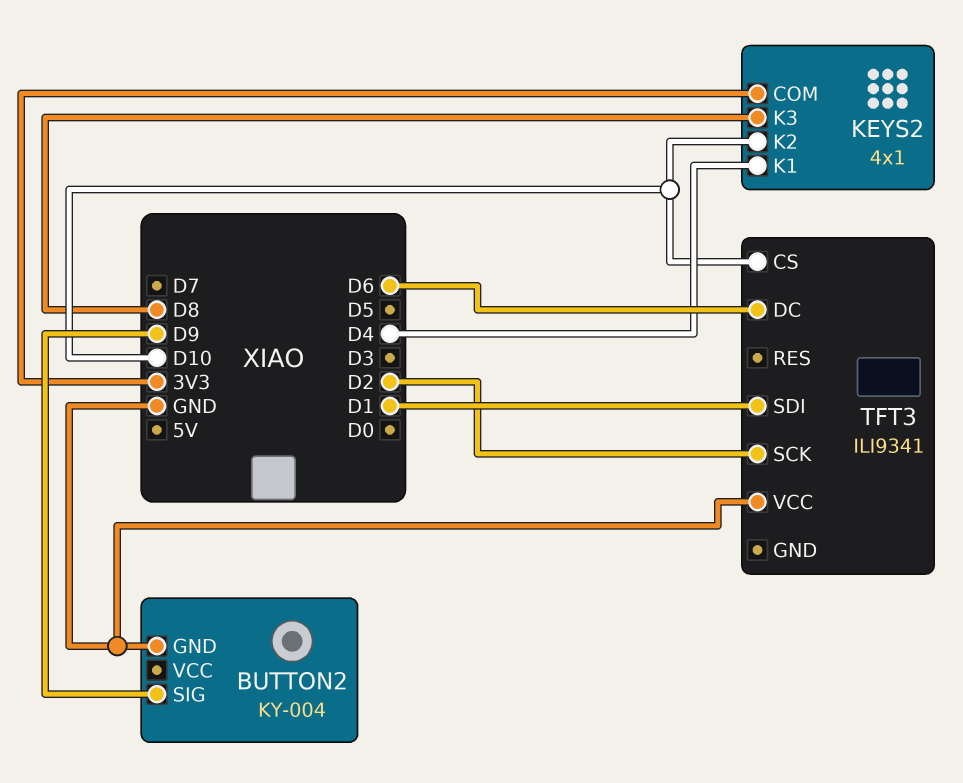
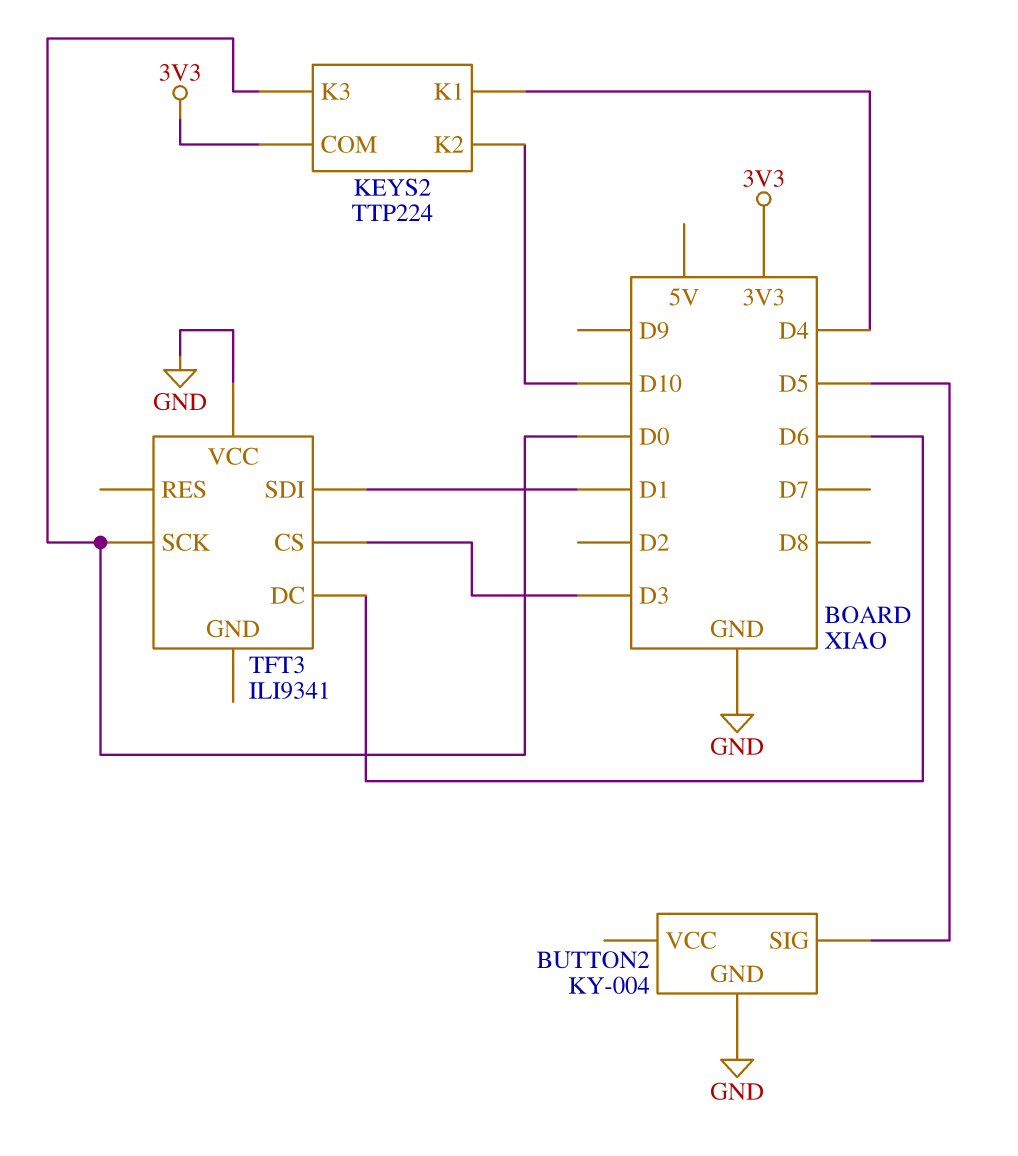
BUTTON2 pin SIG: D9 -> D5
KEYS2: 4x1 -> TTP224
KEYS2 pin K3: D8 -> D0
TFT3 pin CS: D10 -> D3
TFT3 pin SCK: D2 -> D0

